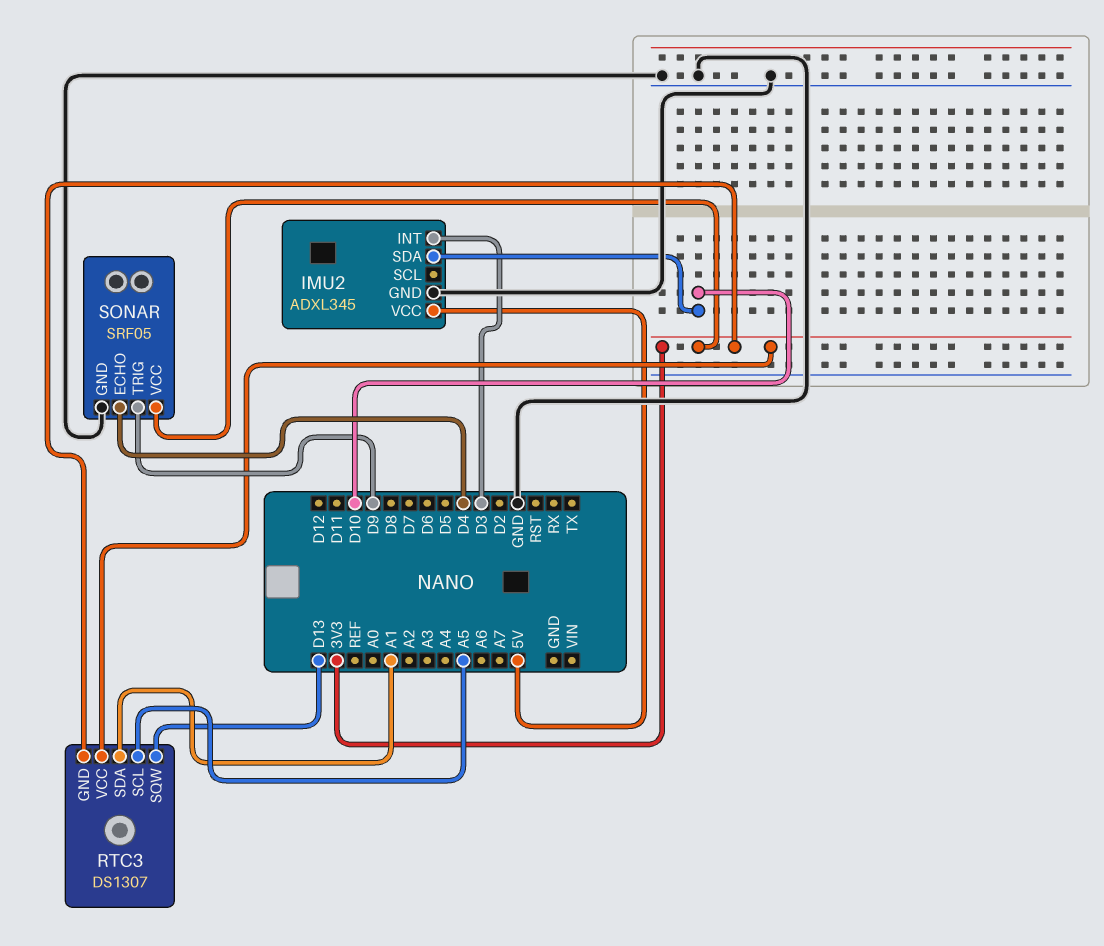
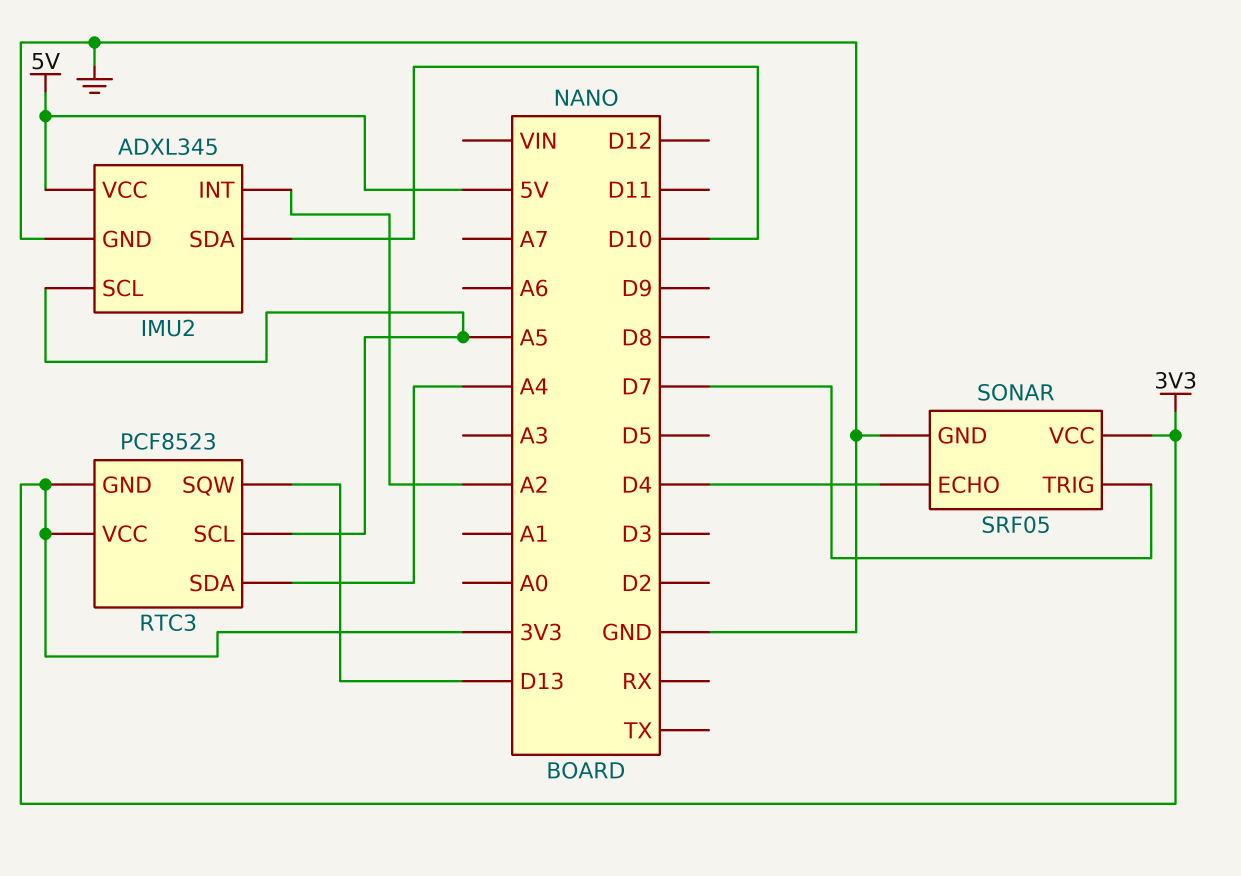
IMU2 pin INT: D3 -> A2
IMU2 pin SCL: none -> A5
RTC3: DS1307 -> PCF8523
RTC3 pin SDA: A1 -> A4
SONAR pin TRIG: D9 -> D7

